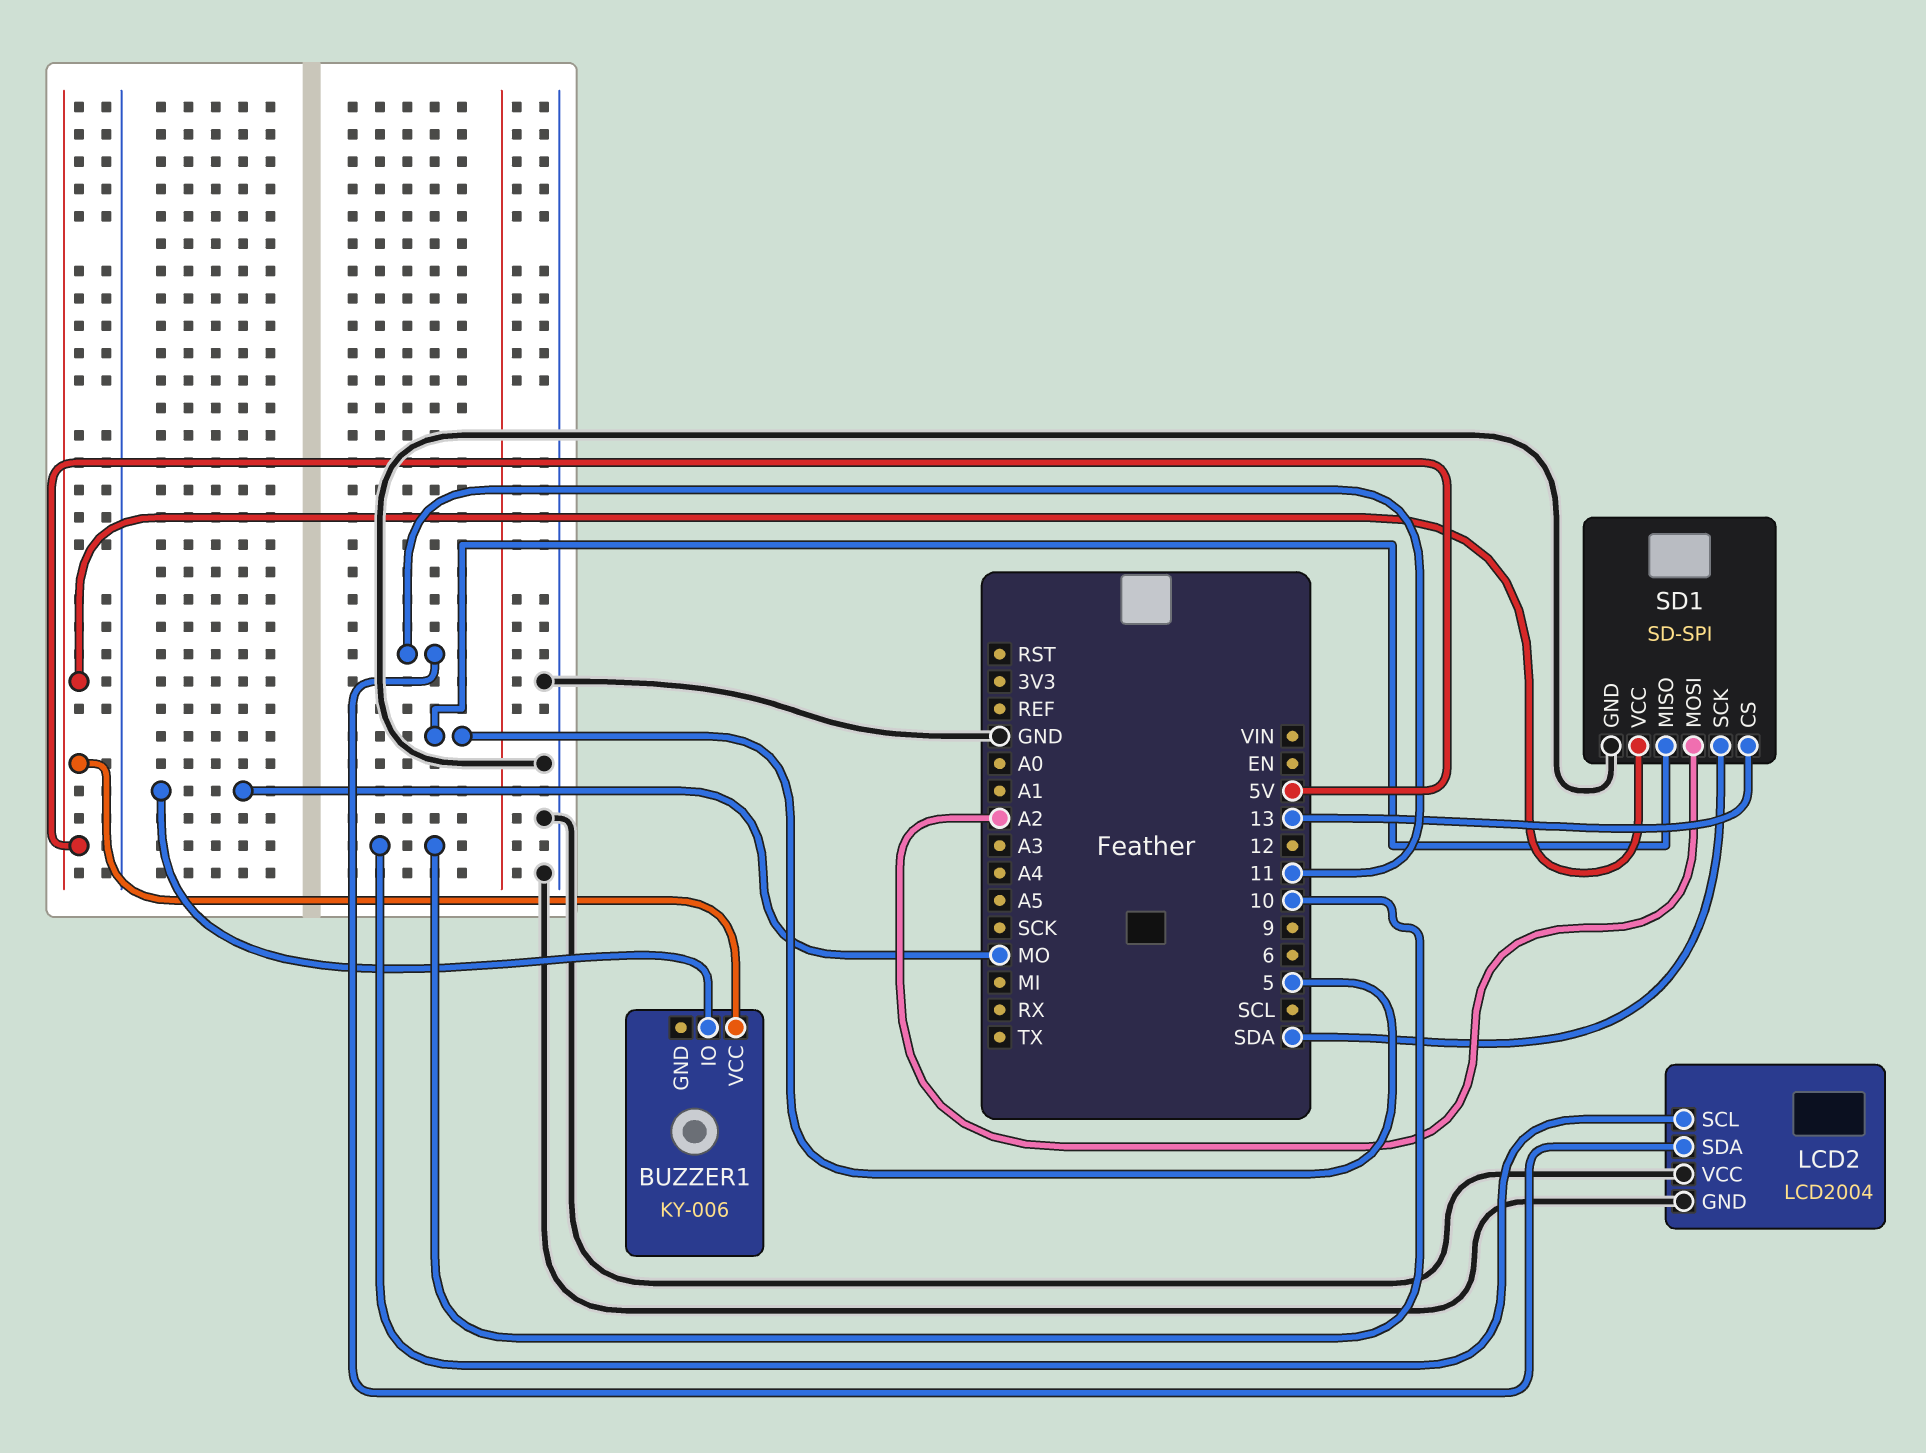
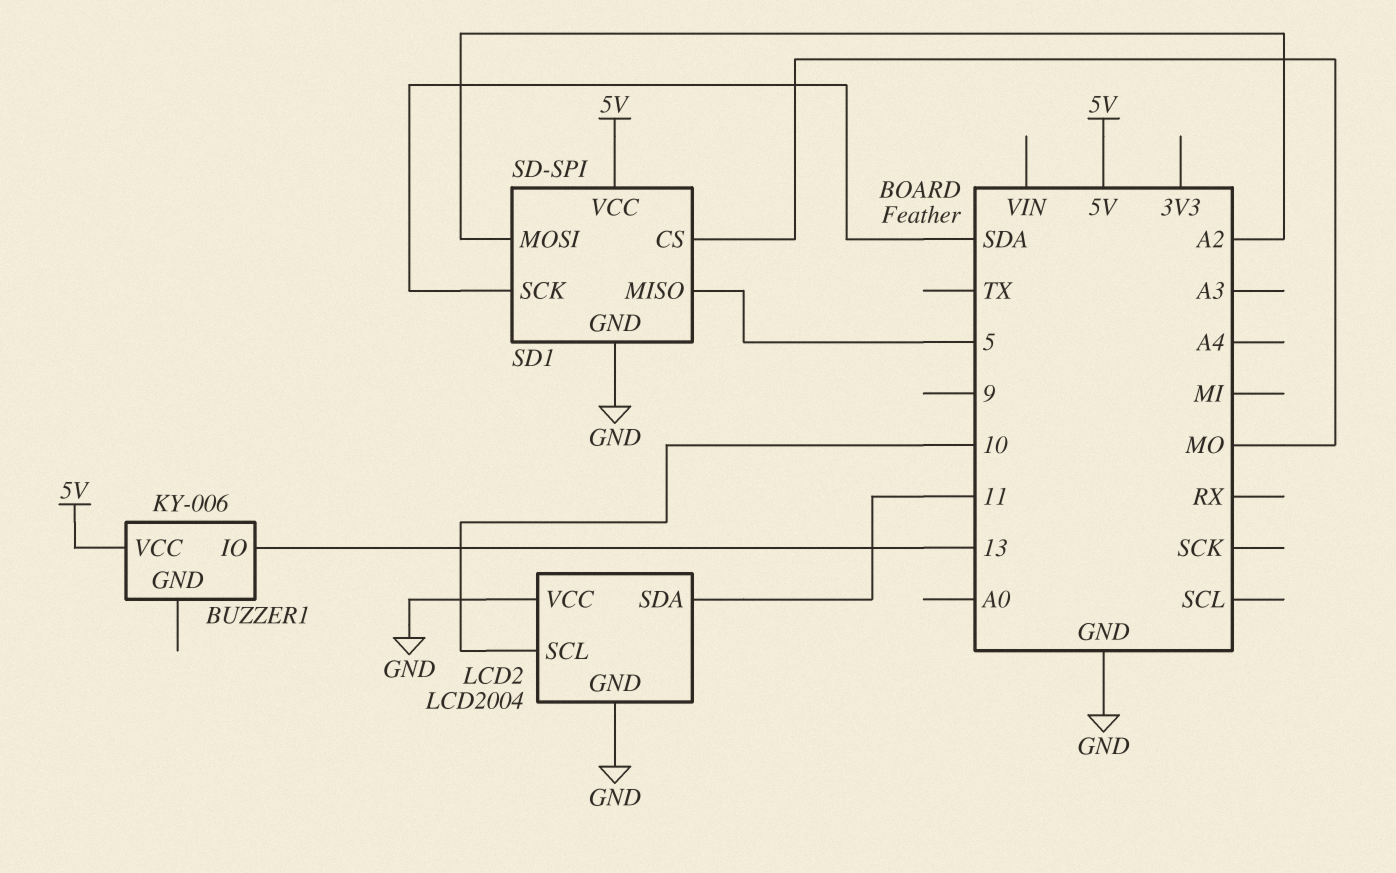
BUZZER1 pin IO: MO -> 13
SD1 pin CS: 13 -> MO

